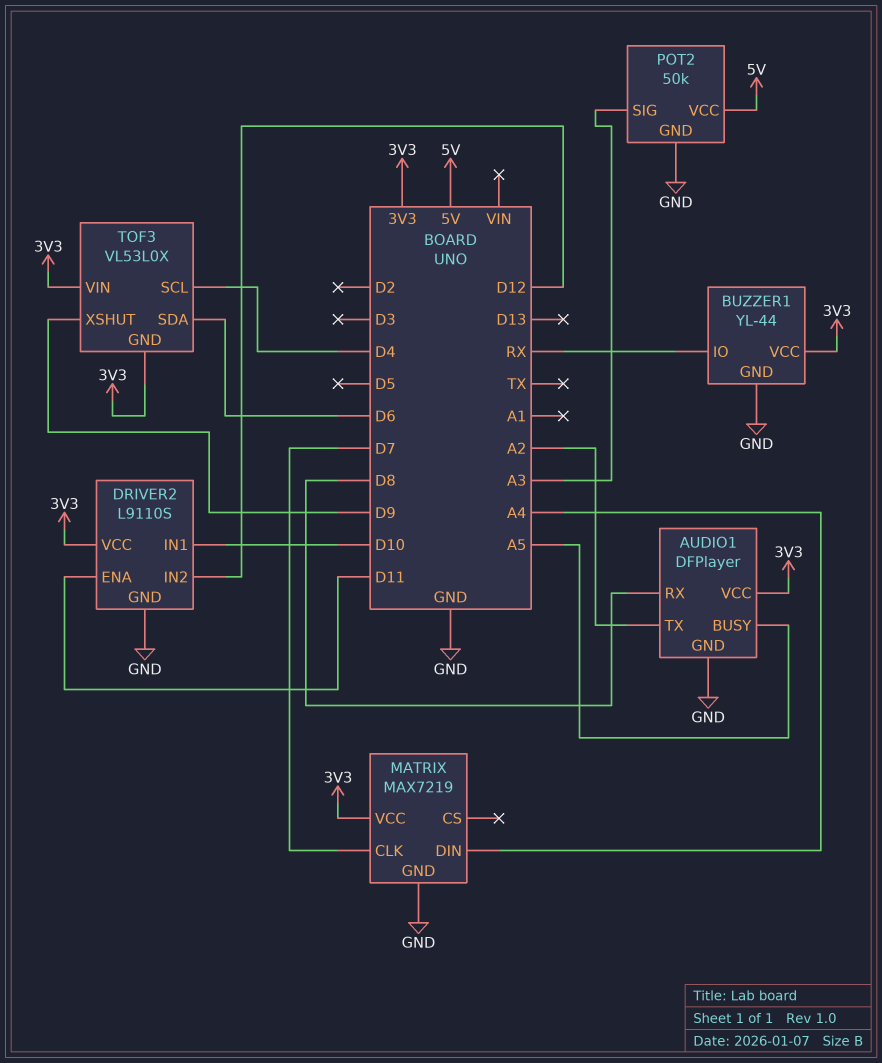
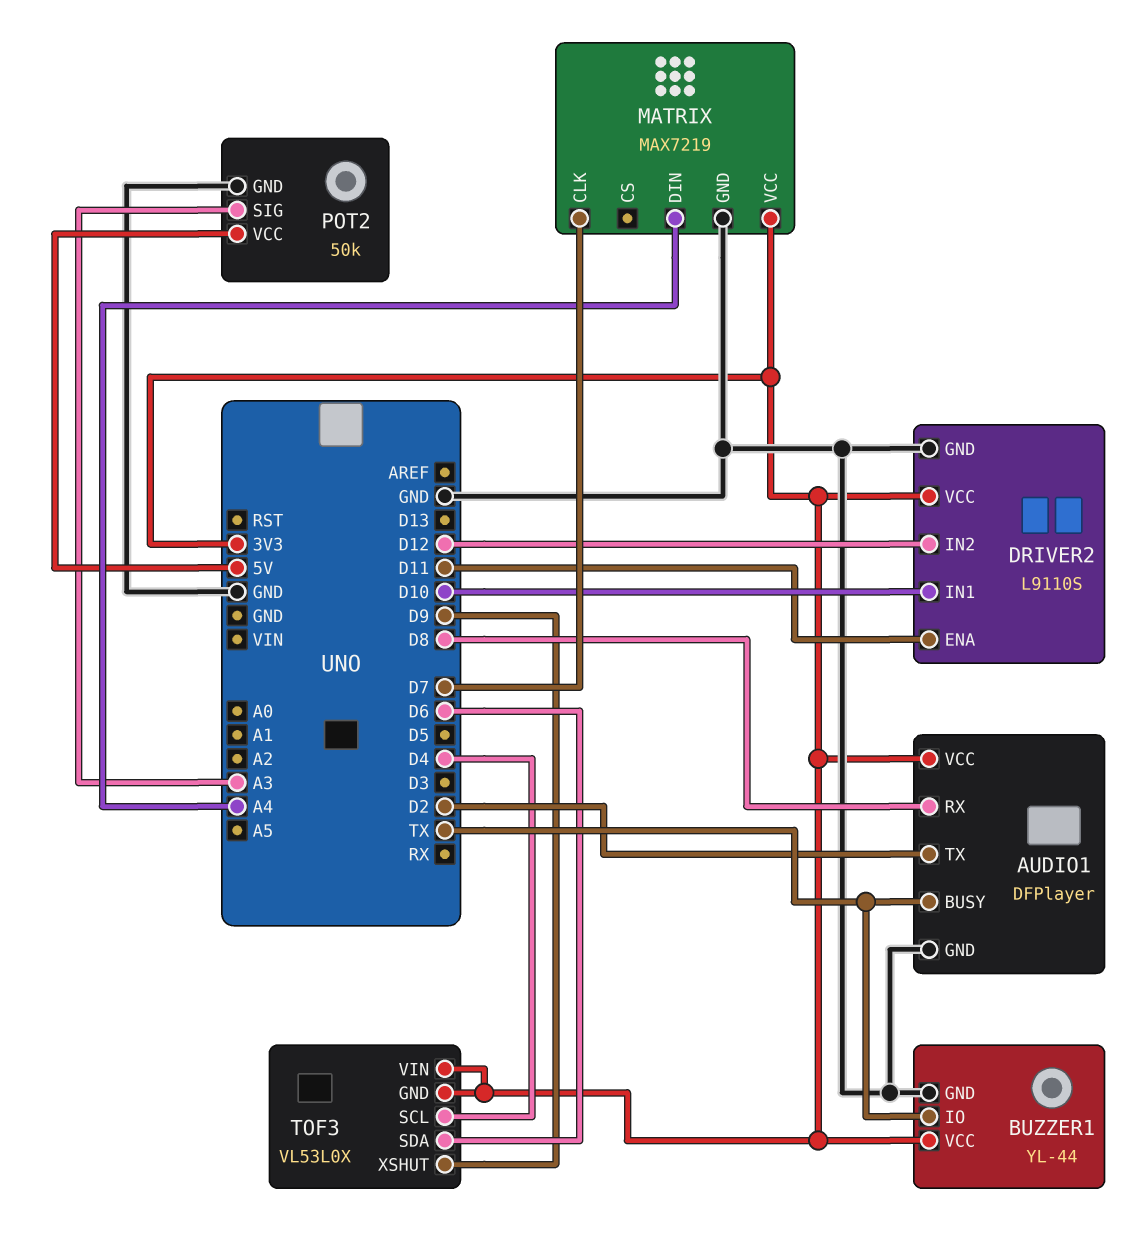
AUDIO1 pin BUSY: A5 -> TX
AUDIO1 pin TX: A2 -> D2
BUZZER1 pin IO: RX -> TX

